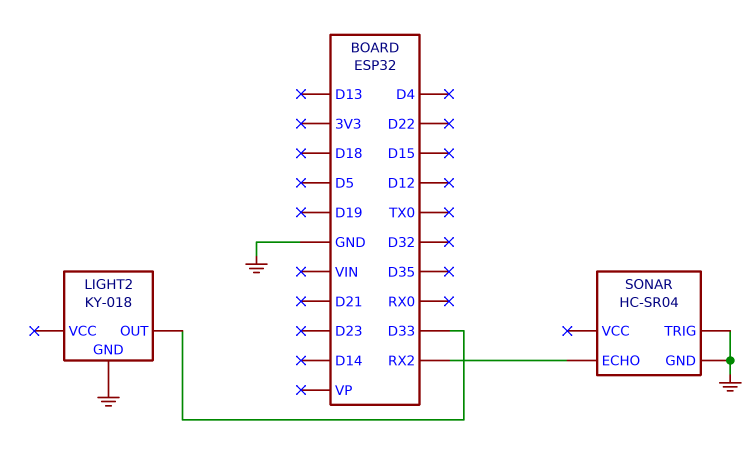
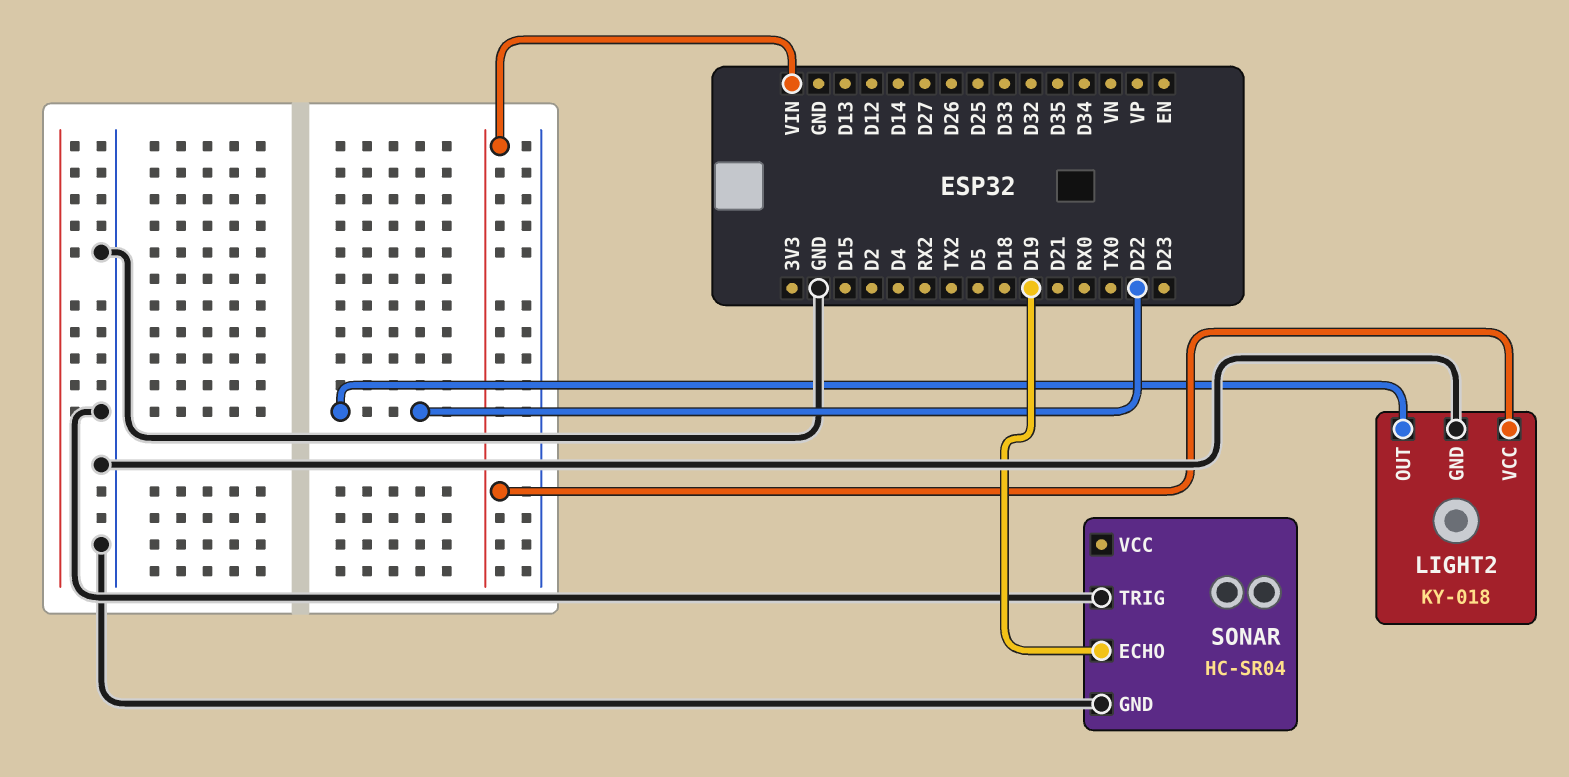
LIGHT2 pin OUT: D33 -> D22
LIGHT2 pin VCC: none -> VIN
SONAR pin ECHO: RX2 -> D19

